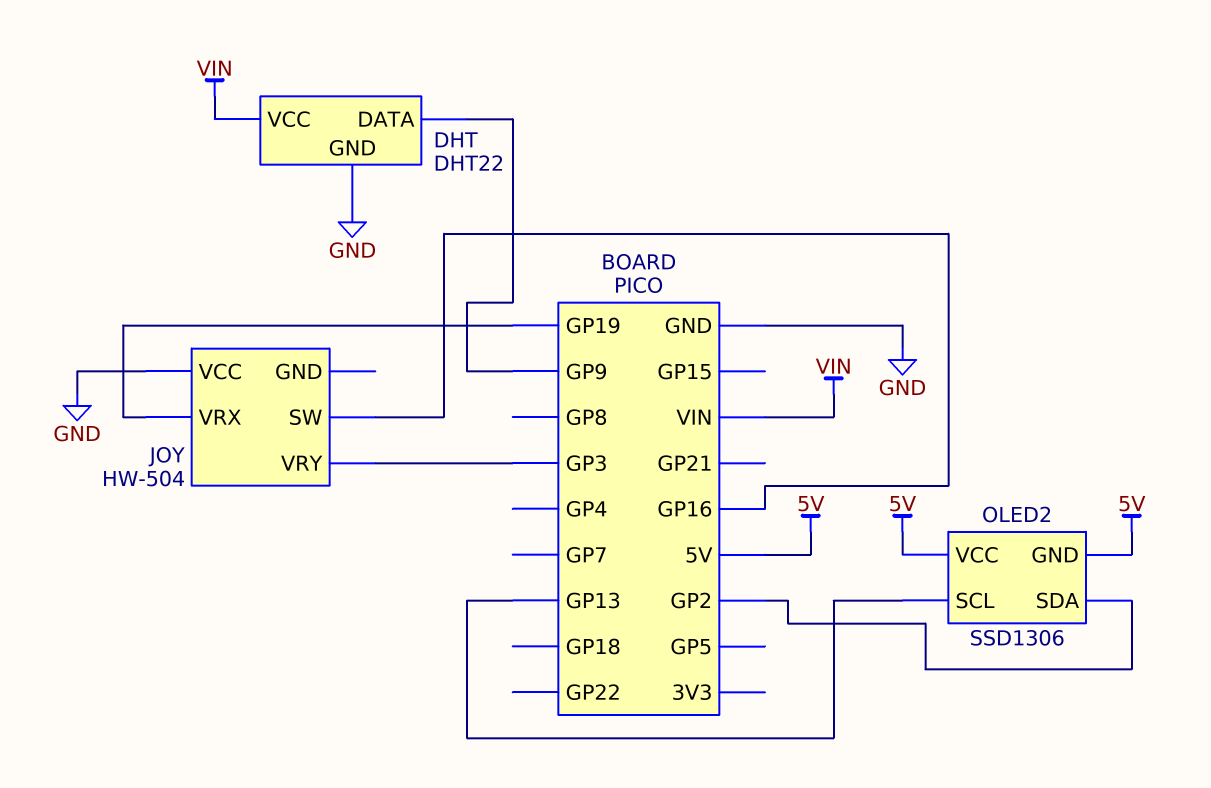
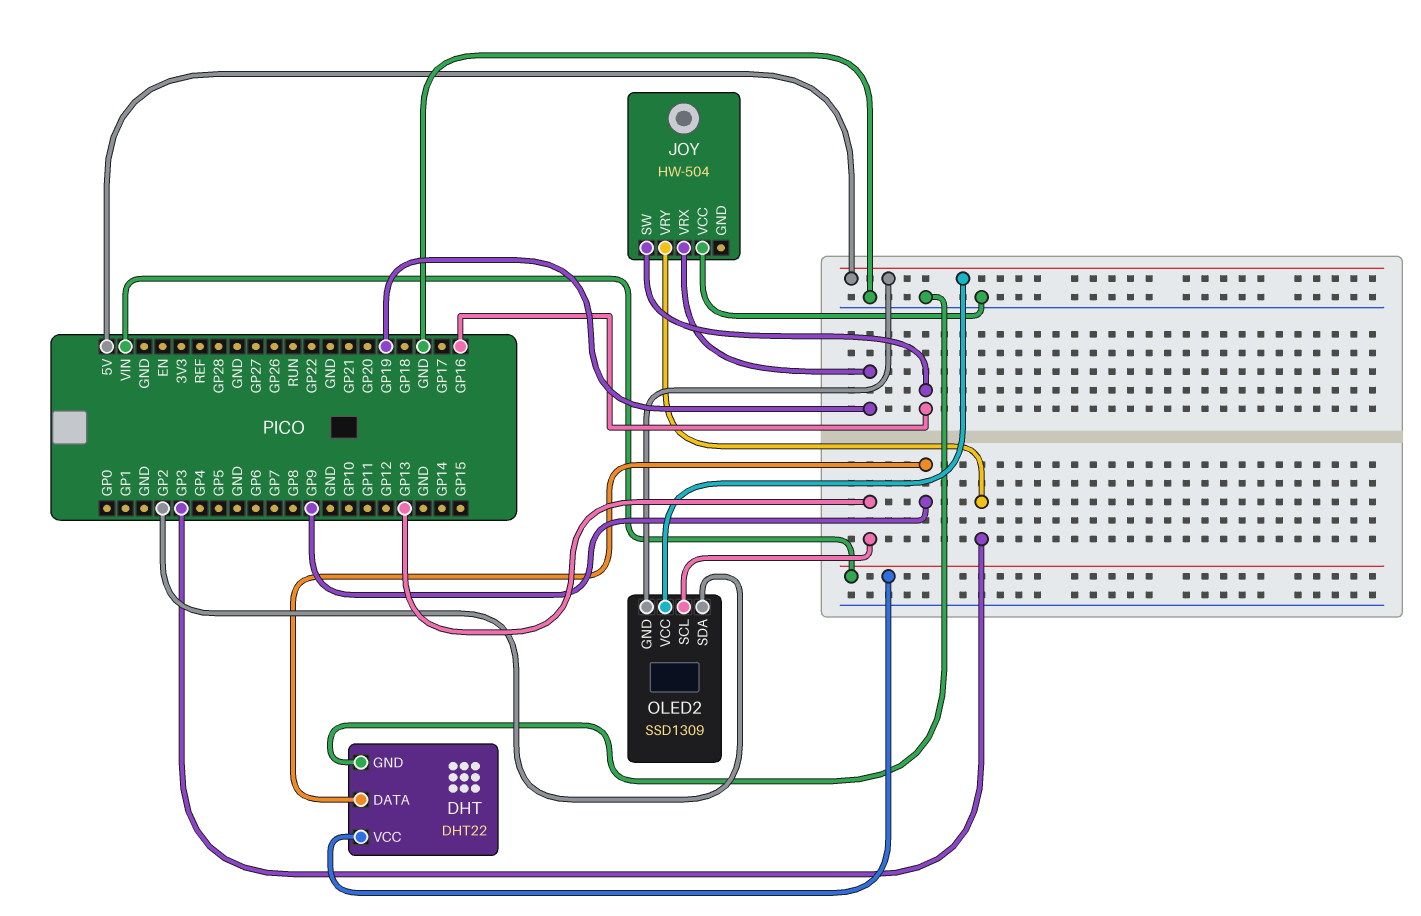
OLED2: SSD1306 -> SSD1309

